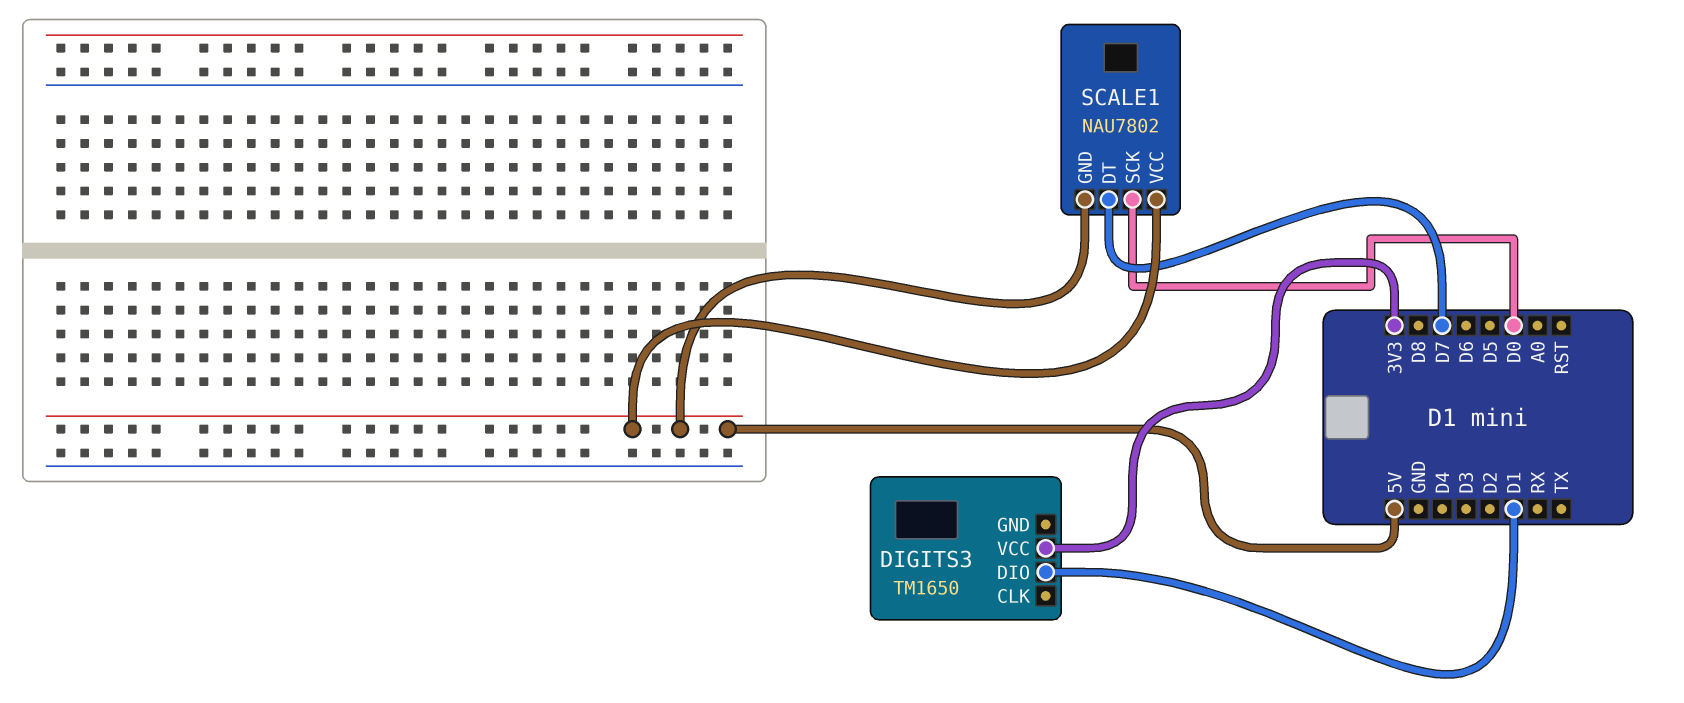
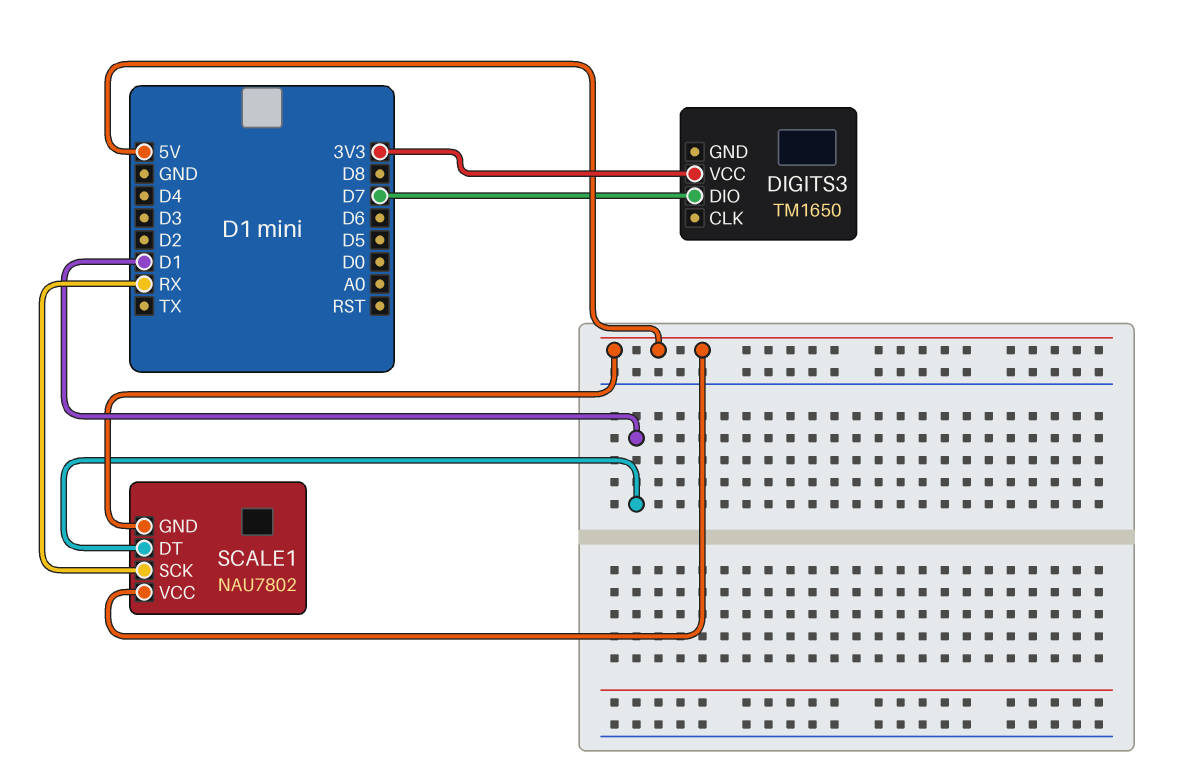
DIGITS3 pin DIO: D1 -> D7
SCALE1 pin DT: D7 -> D1
SCALE1 pin SCK: D0 -> RX

